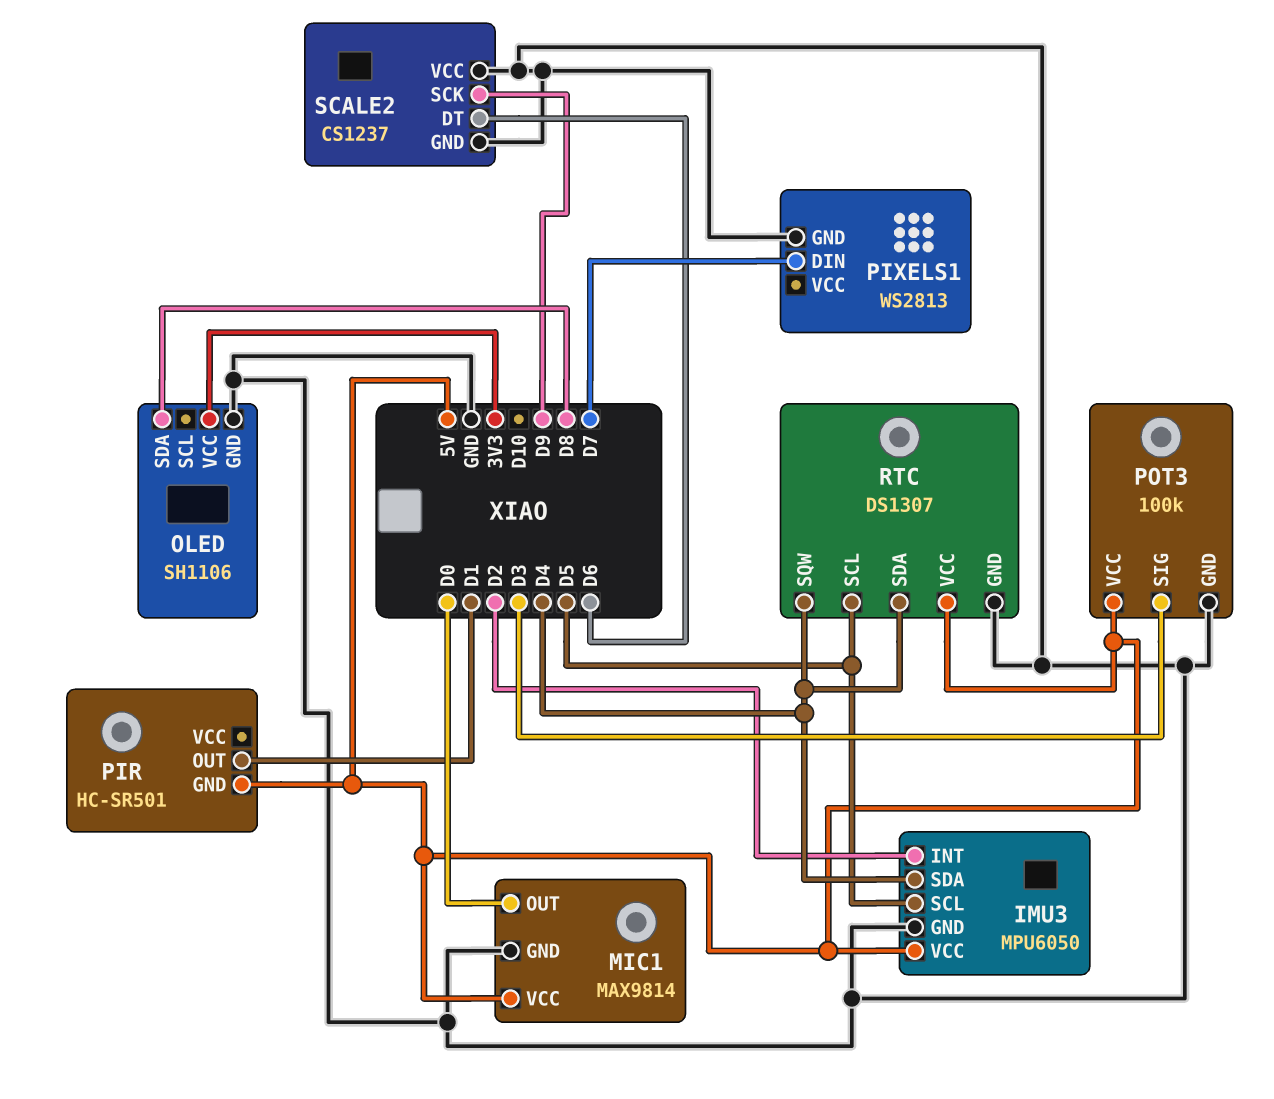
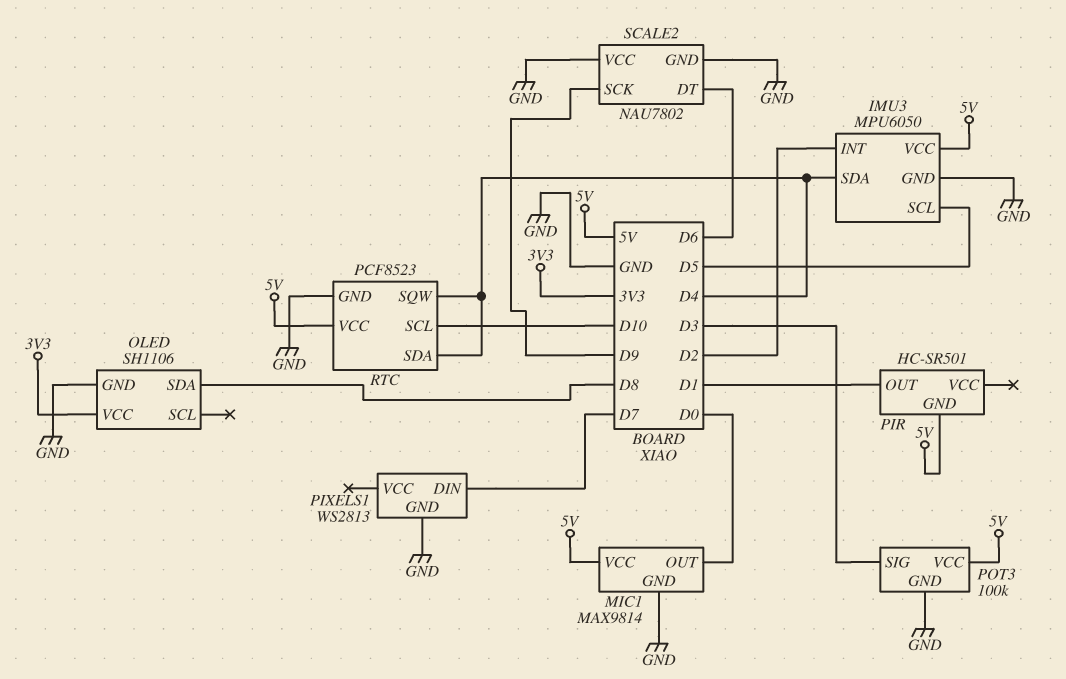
RTC: DS1307 -> PCF8523
RTC pin SCL: D5 -> D10
SCALE2: CS1237 -> NAU7802

